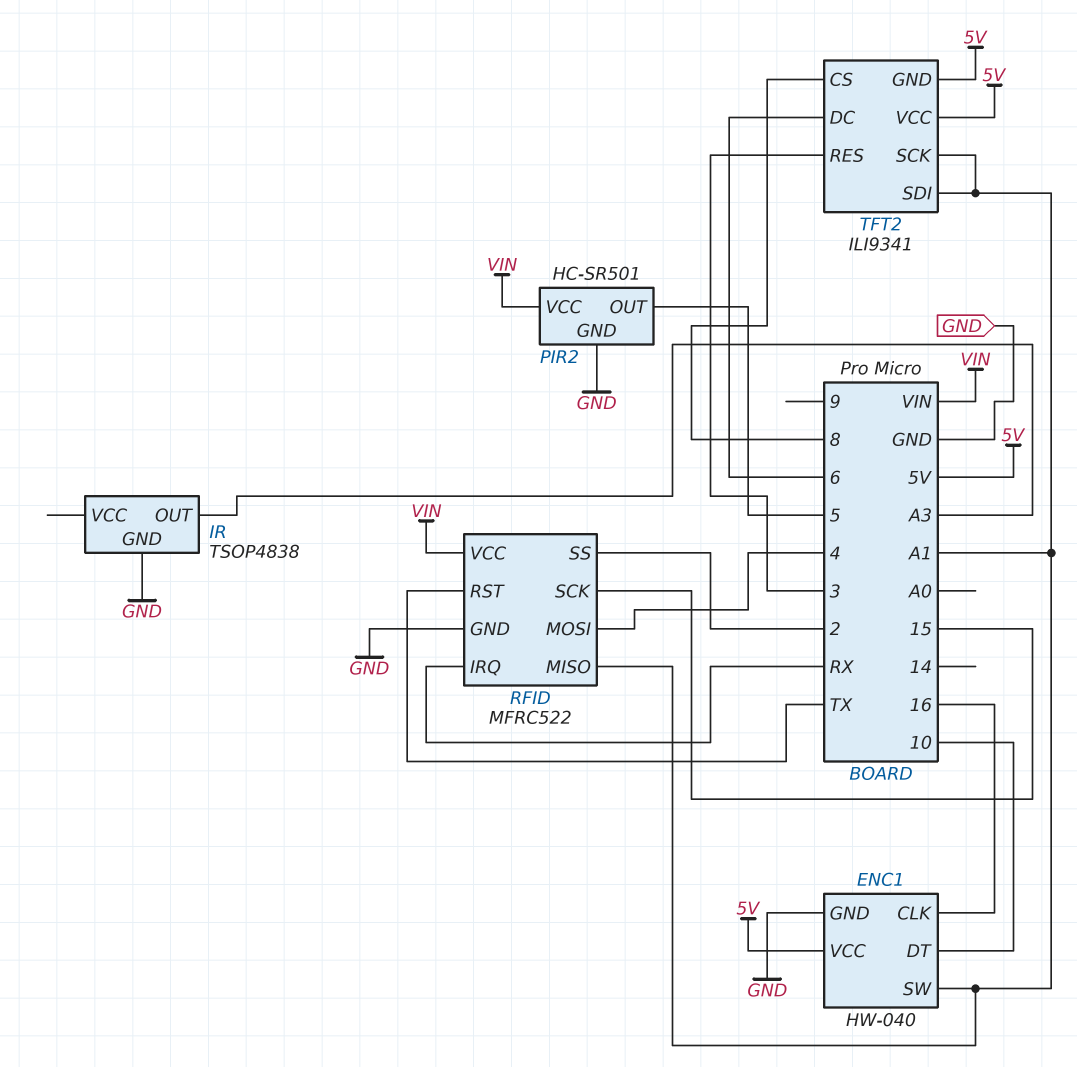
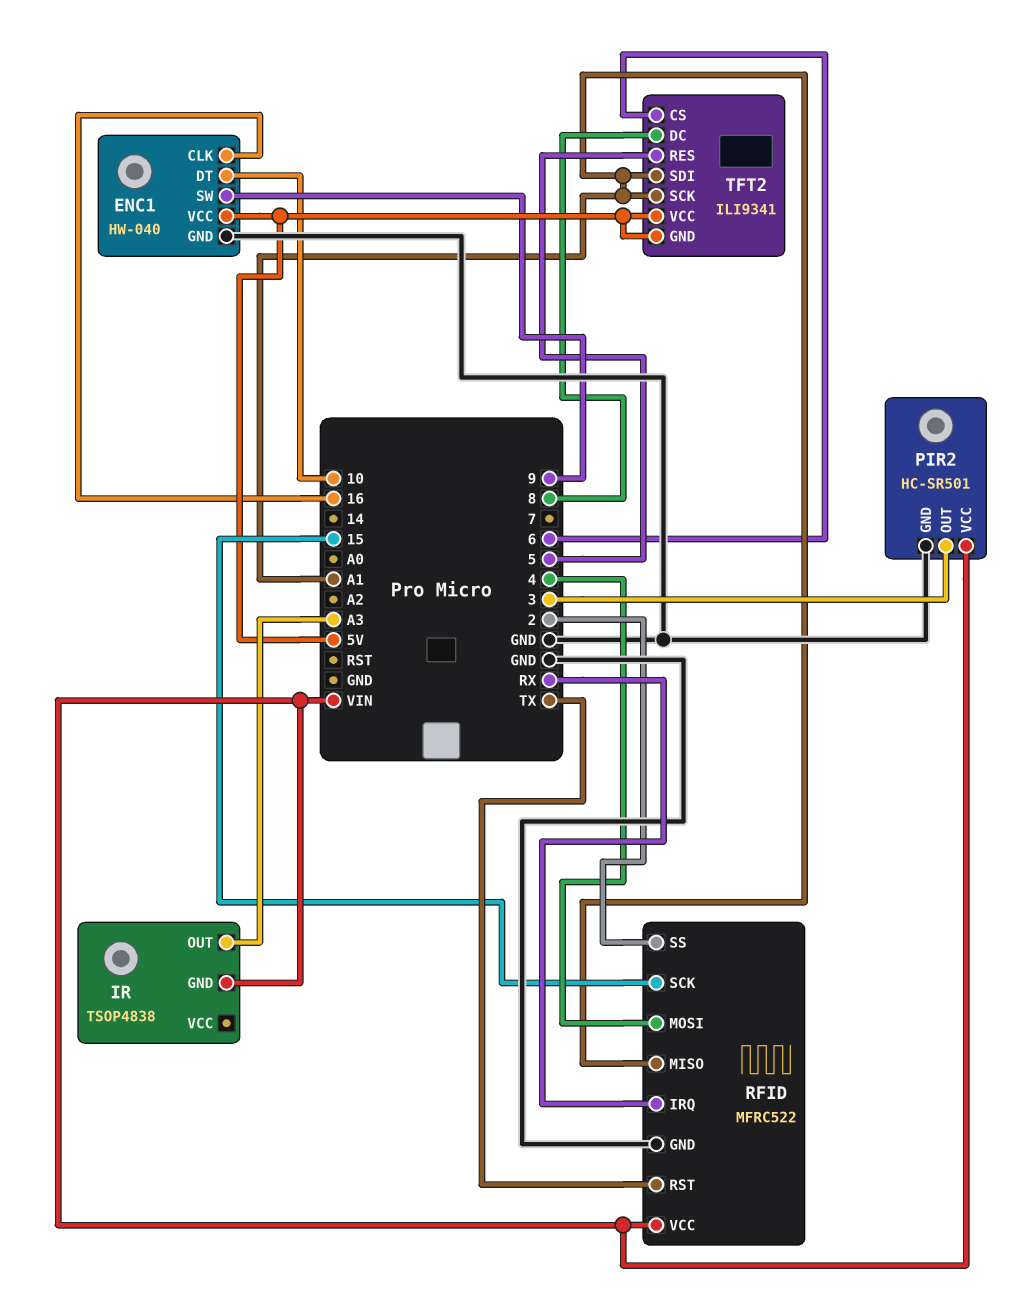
ENC1 pin SW: A1 -> 9
IR pin GND: GND -> VIN
PIR2 pin OUT: 5 -> 3
TFT2 pin CS: 8 -> 6
TFT2 pin DC: 6 -> 8
TFT2 pin RES: 3 -> 5

